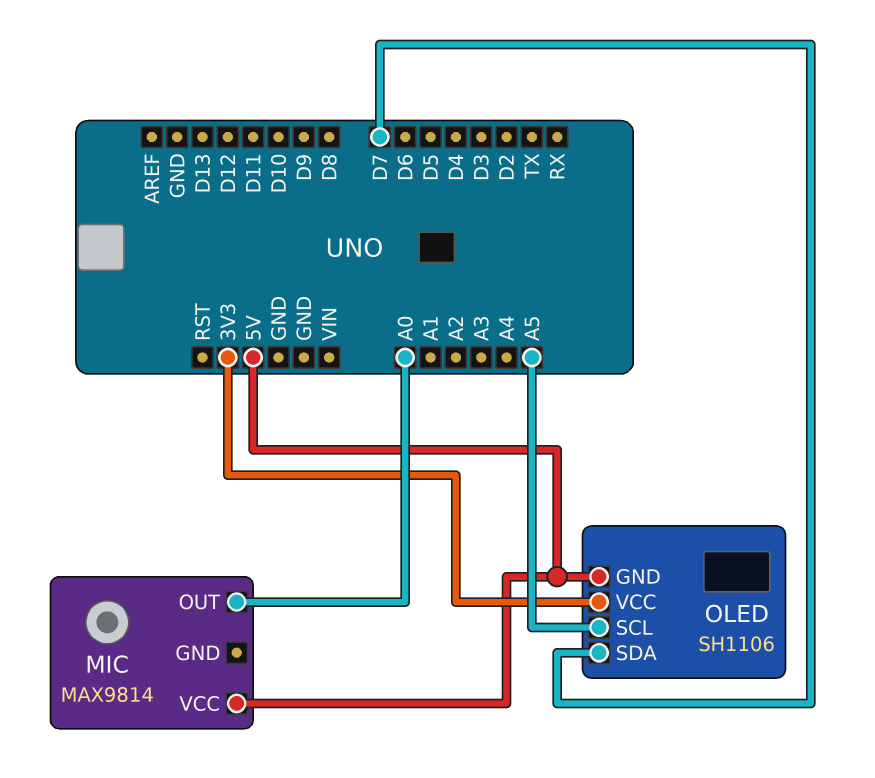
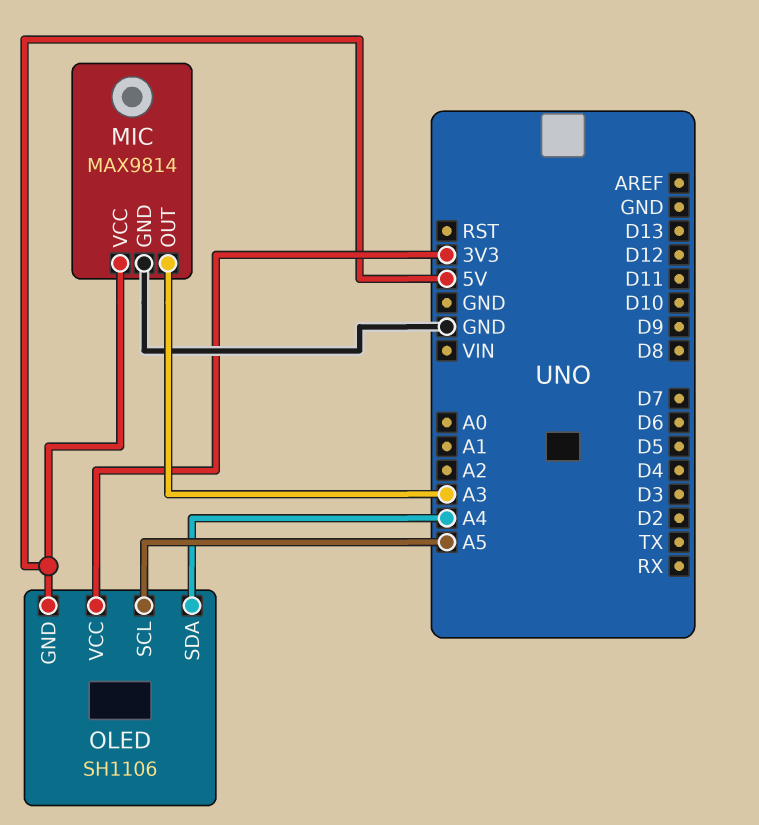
MIC pin GND: none -> GND
MIC pin OUT: A0 -> A3
OLED pin SDA: D7 -> A4

